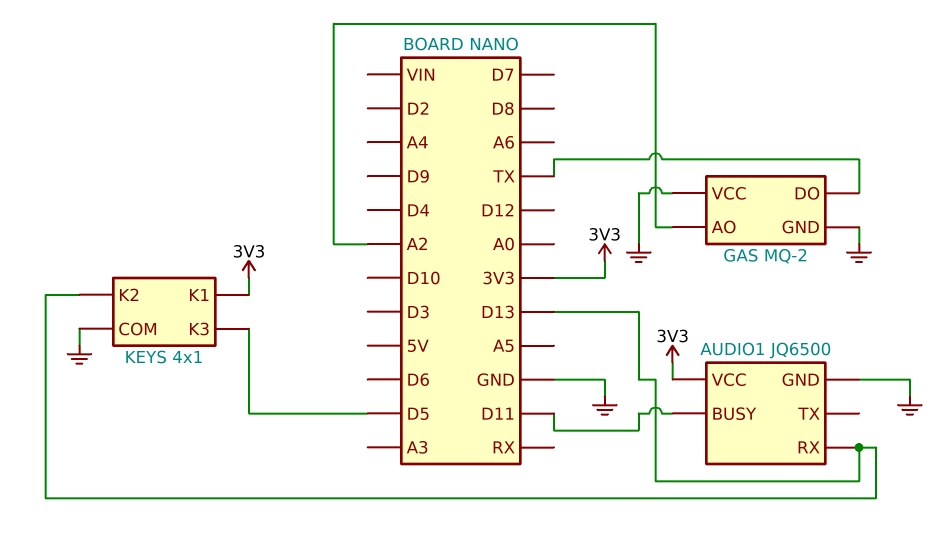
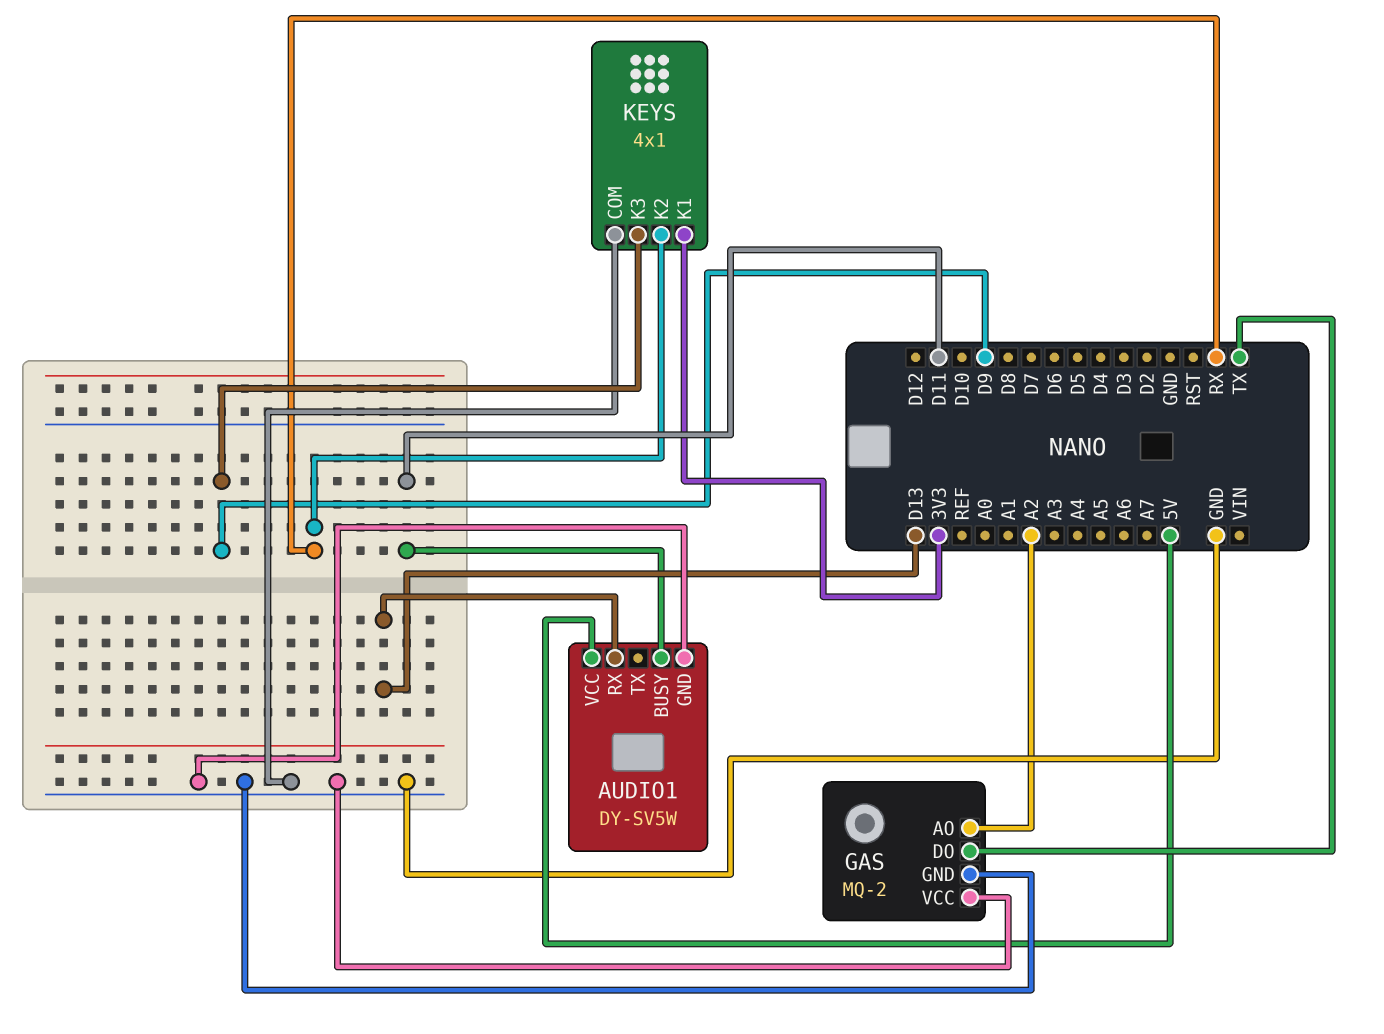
AUDIO1: JQ6500 -> DY-SV5W
AUDIO1 pin VCC: 3V3 -> 5V
KEYS pin K2: D13 -> RX
KEYS pin K3: D5 -> D9

